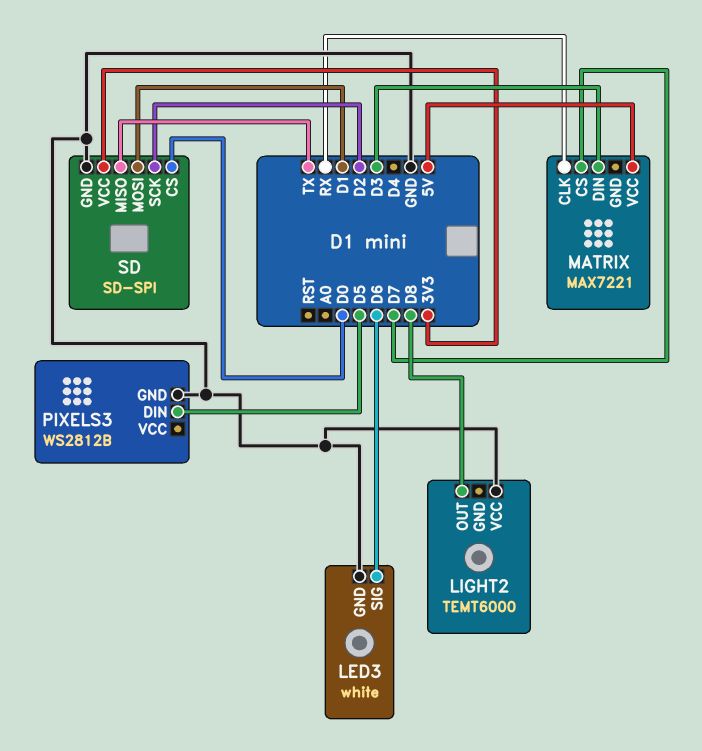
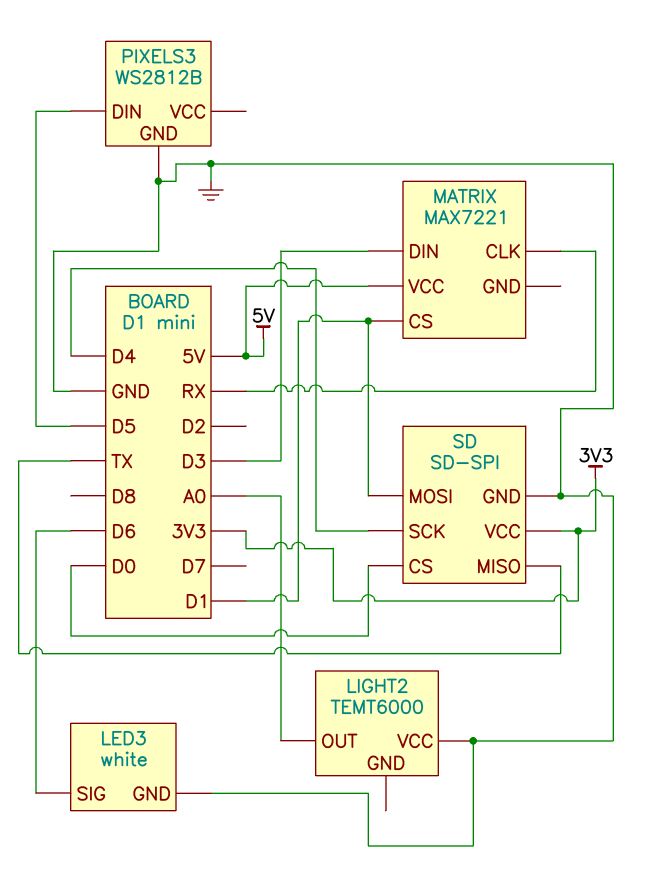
LIGHT2 pin OUT: D8 -> A0
MATRIX pin CS: D7 -> D1
SD pin SCK: D2 -> D4

